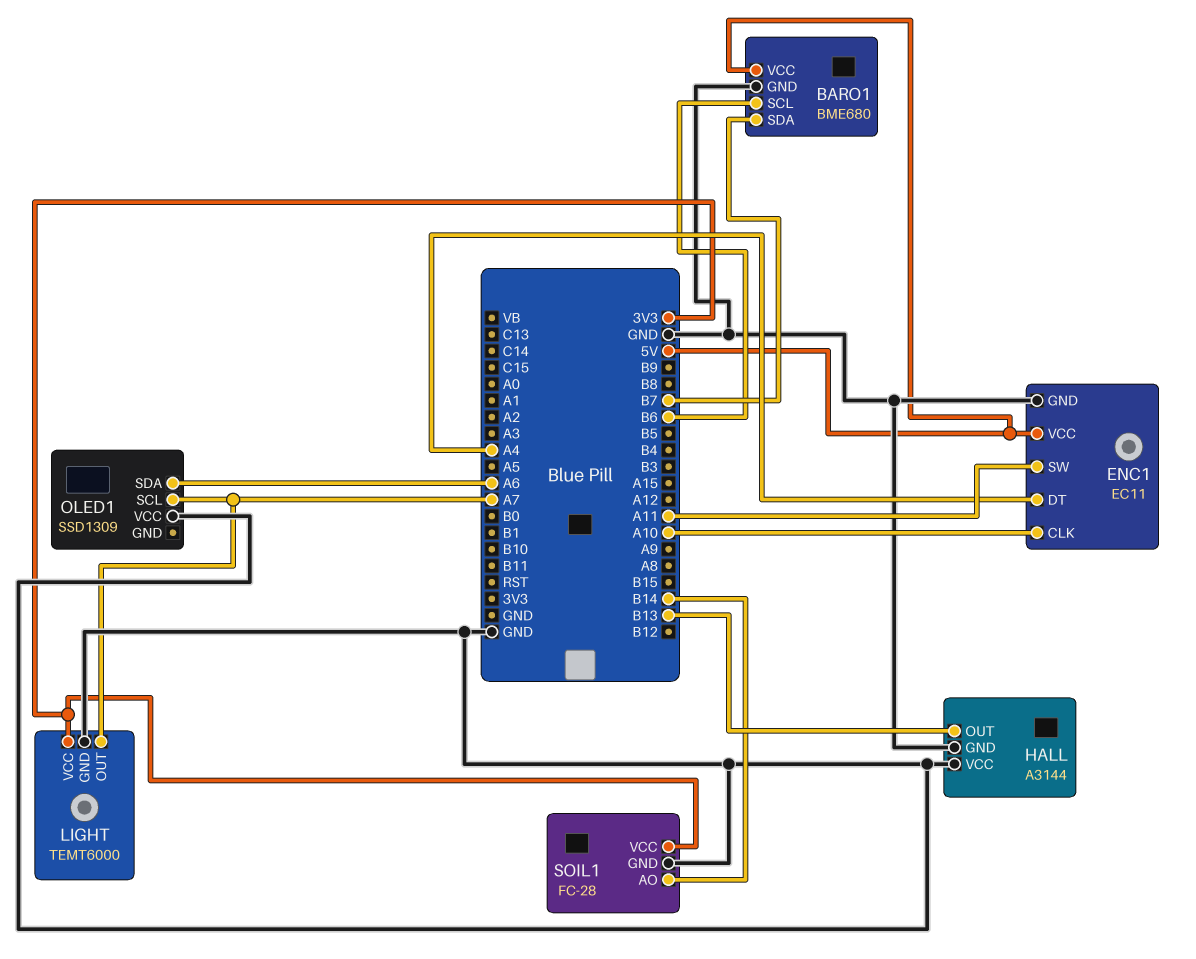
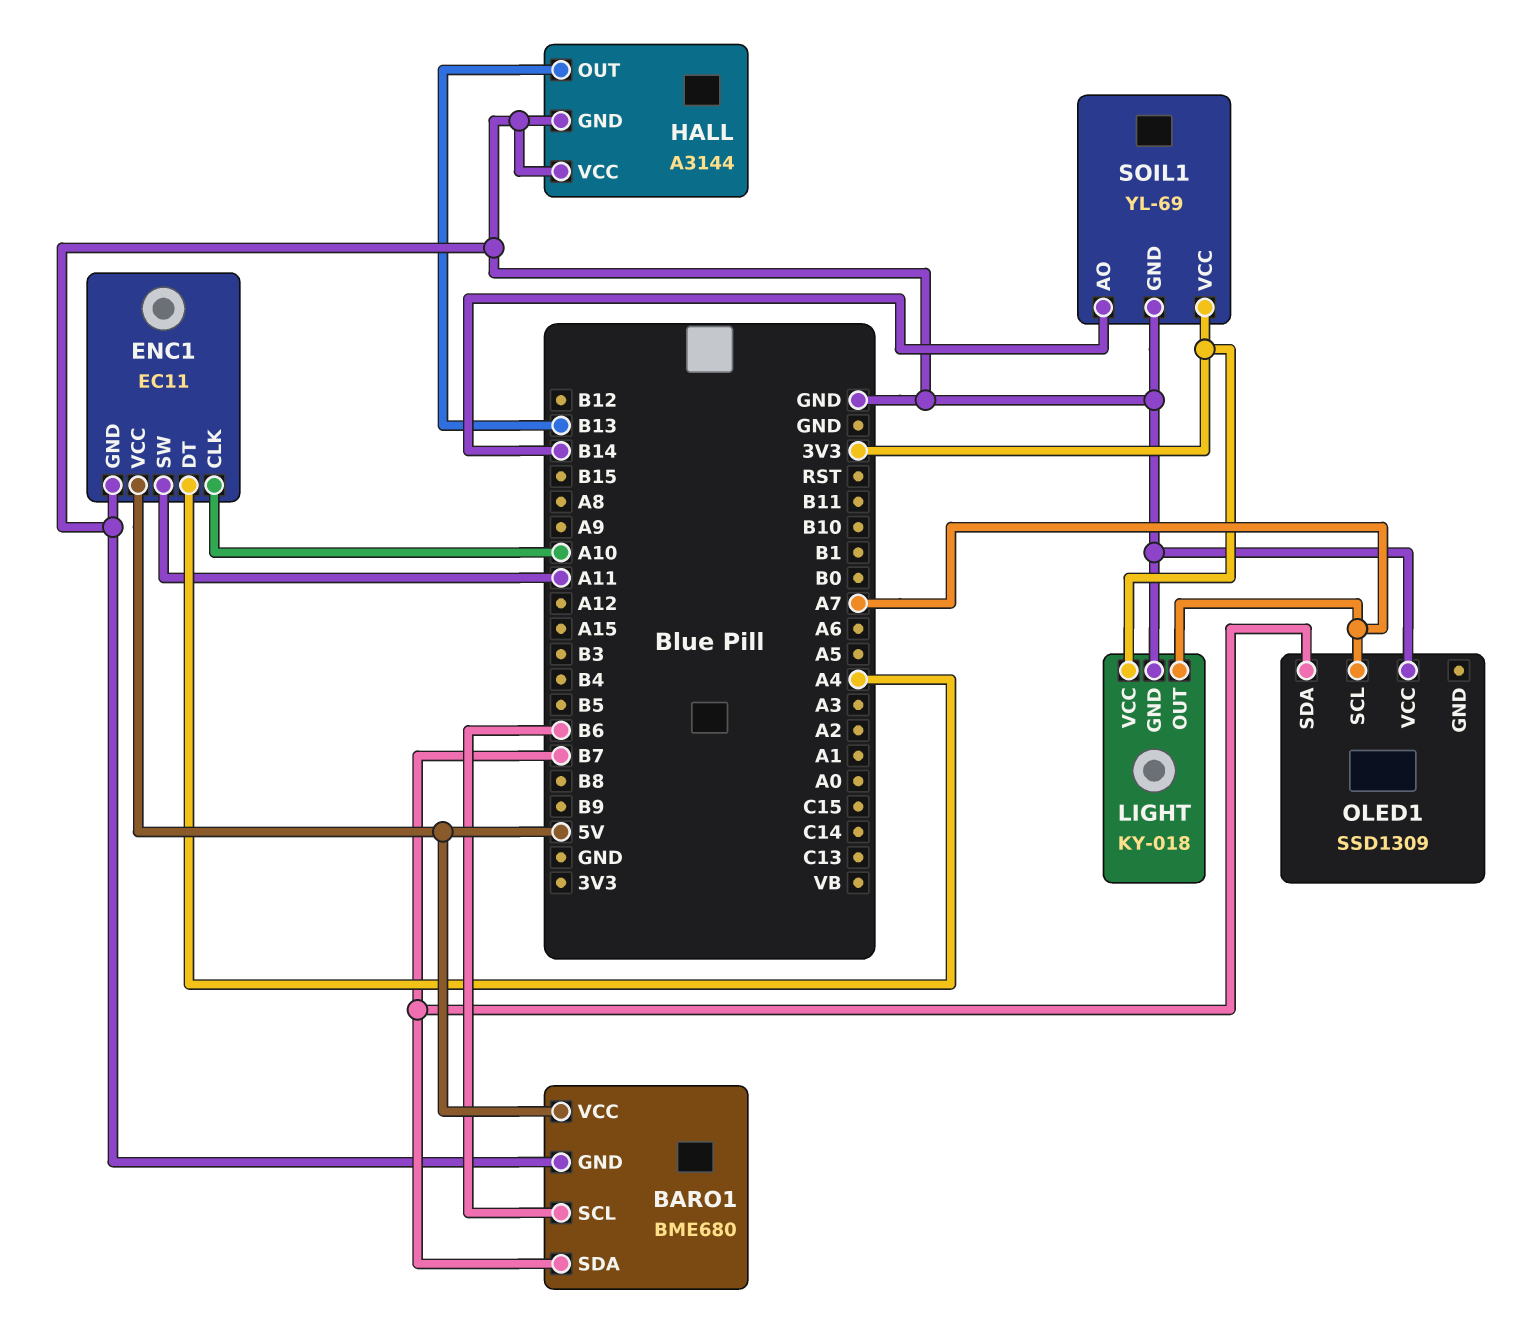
LIGHT: TEMT6000 -> KY-018
OLED1 pin SDA: A6 -> B7
SOIL1: FC-28 -> YL-69

